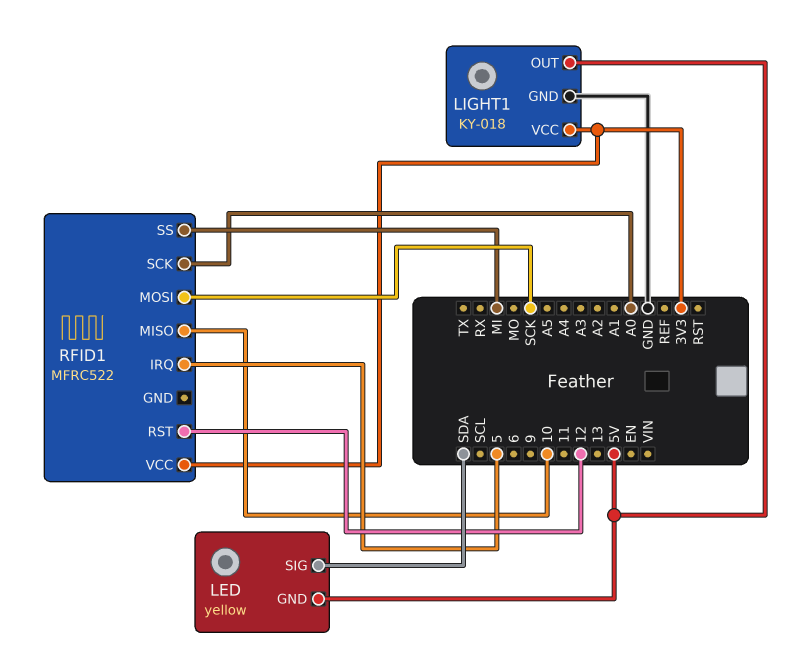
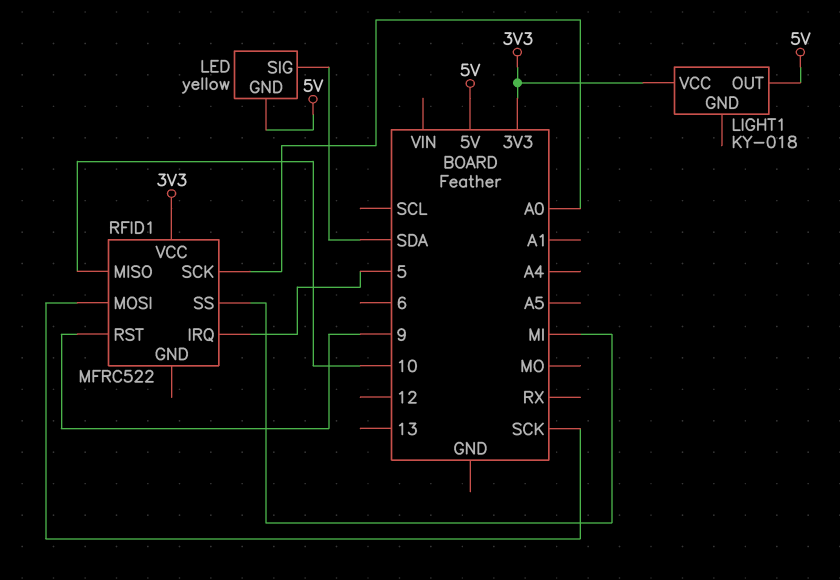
LIGHT1 pin GND: GND -> none
RFID1 pin RST: 12 -> 9

